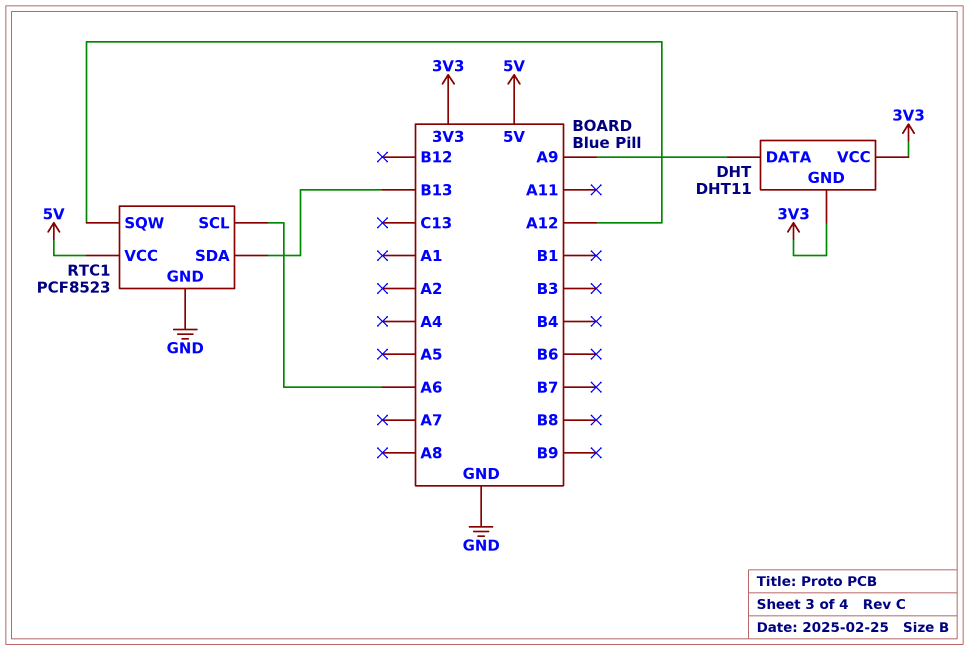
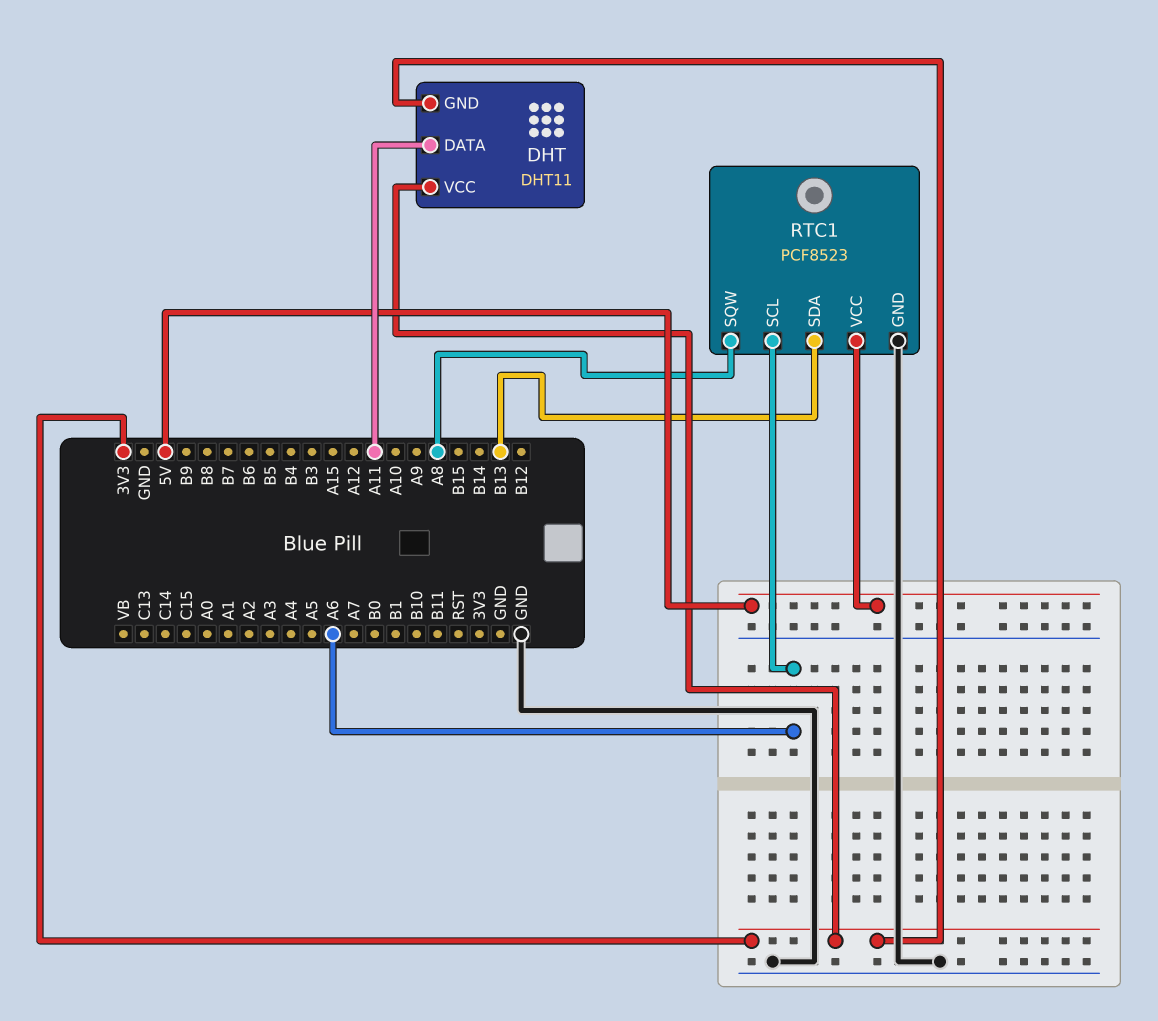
DHT pin DATA: A9 -> A11
RTC1 pin SQW: A12 -> A8

